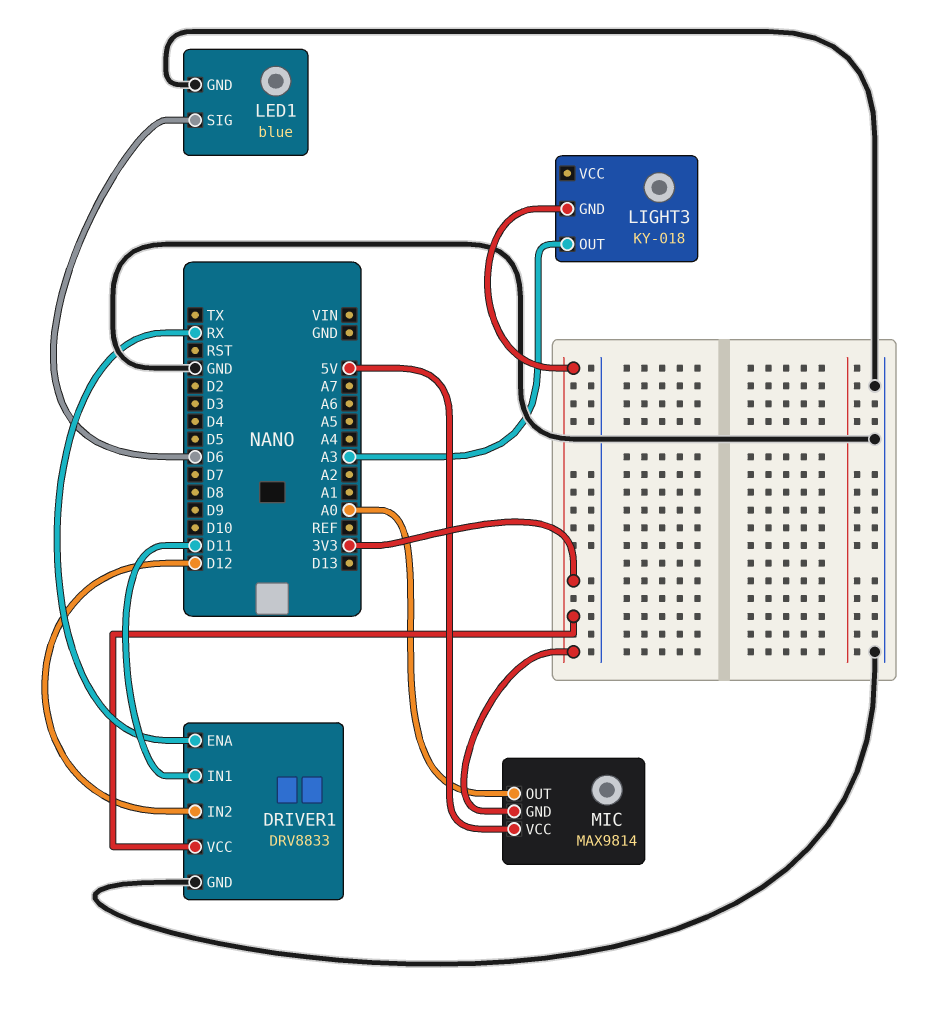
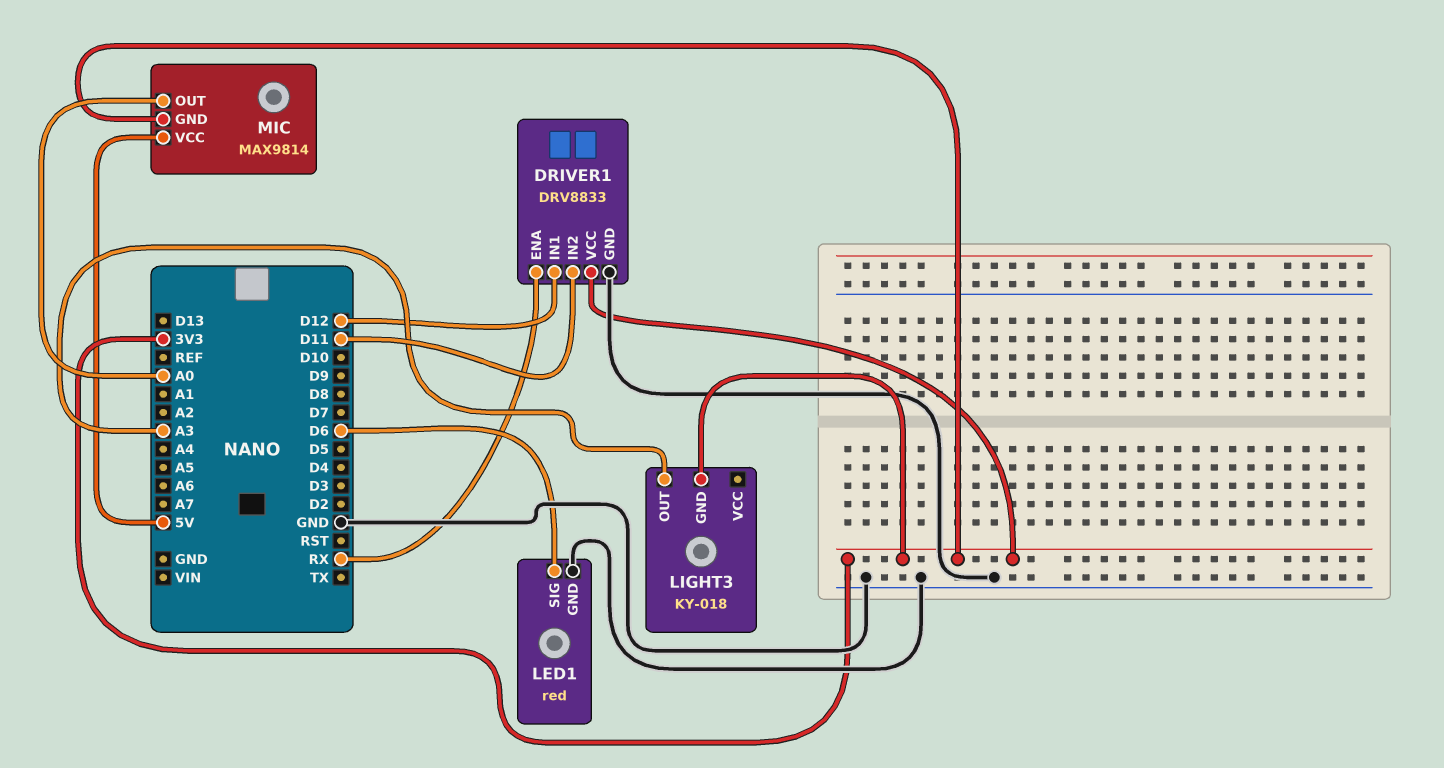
DRIVER1 pin IN1: D11 -> D12
DRIVER1 pin IN2: D12 -> D11
LED1: blue -> red

